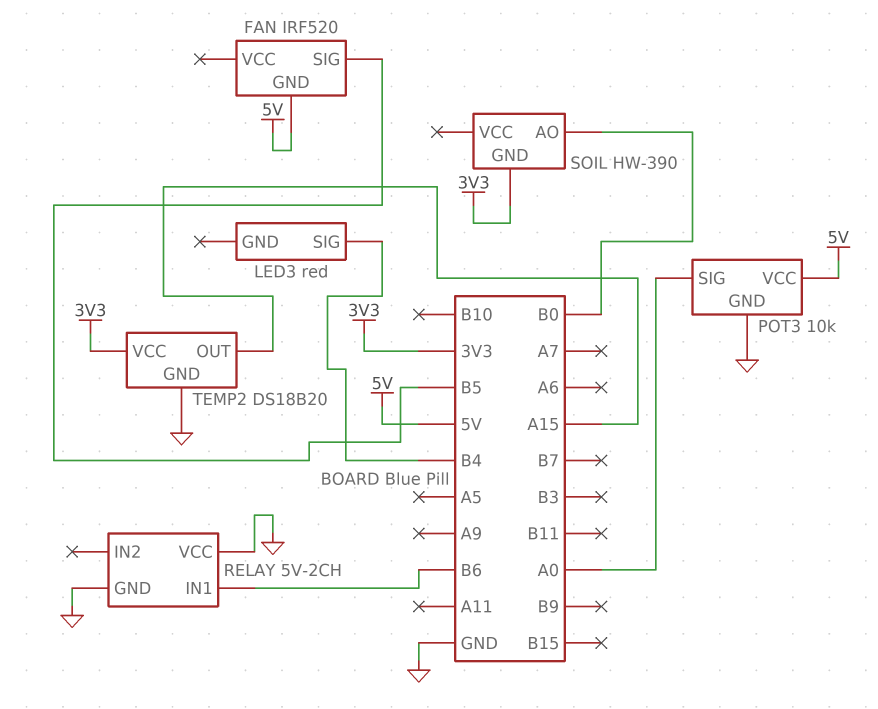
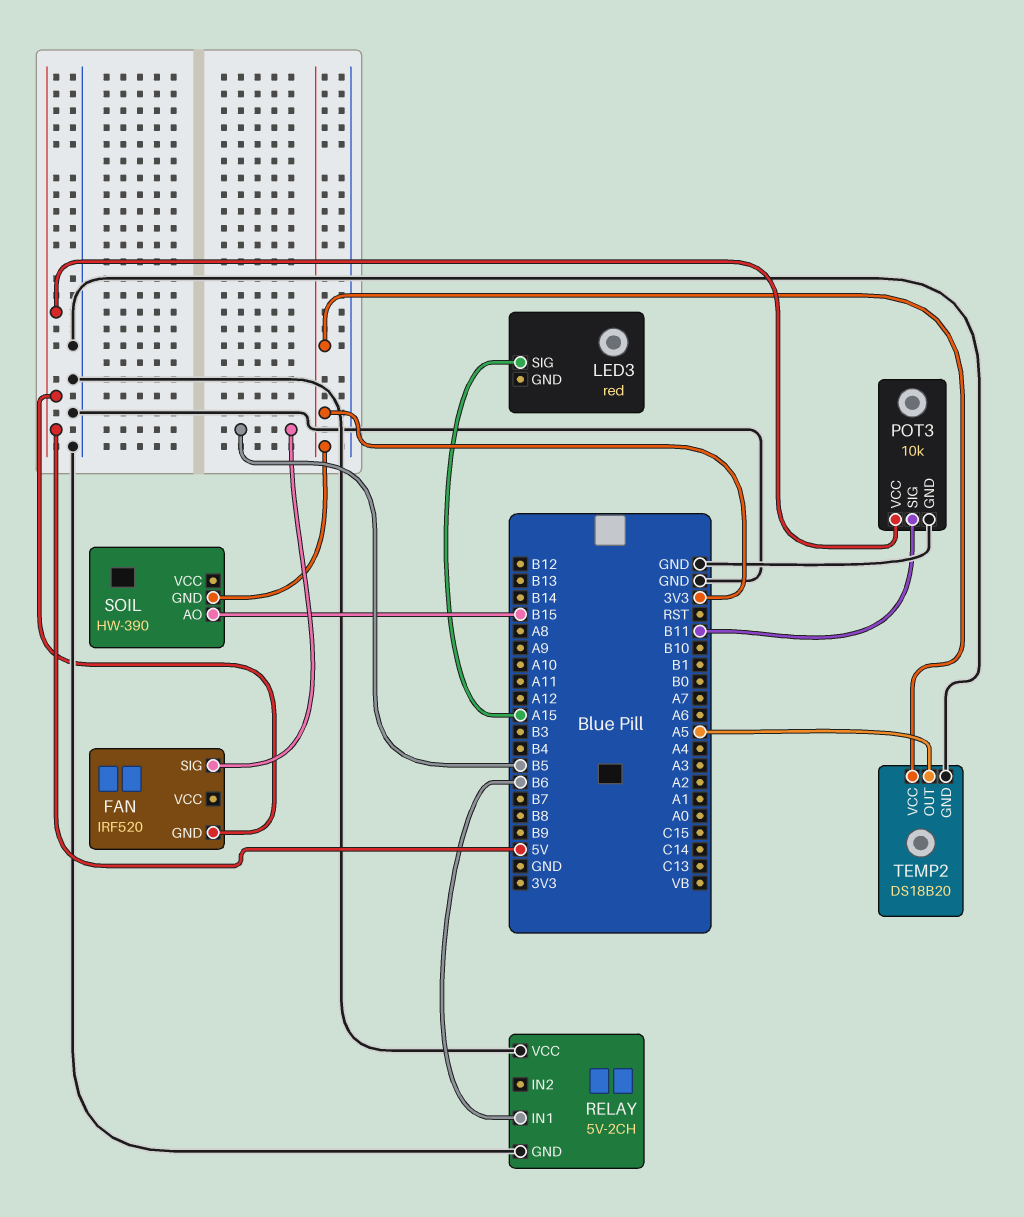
LED3 pin SIG: B4 -> A15
POT3 pin SIG: A0 -> B11
SOIL pin AO: B0 -> B15
TEMP2 pin OUT: A15 -> A5

